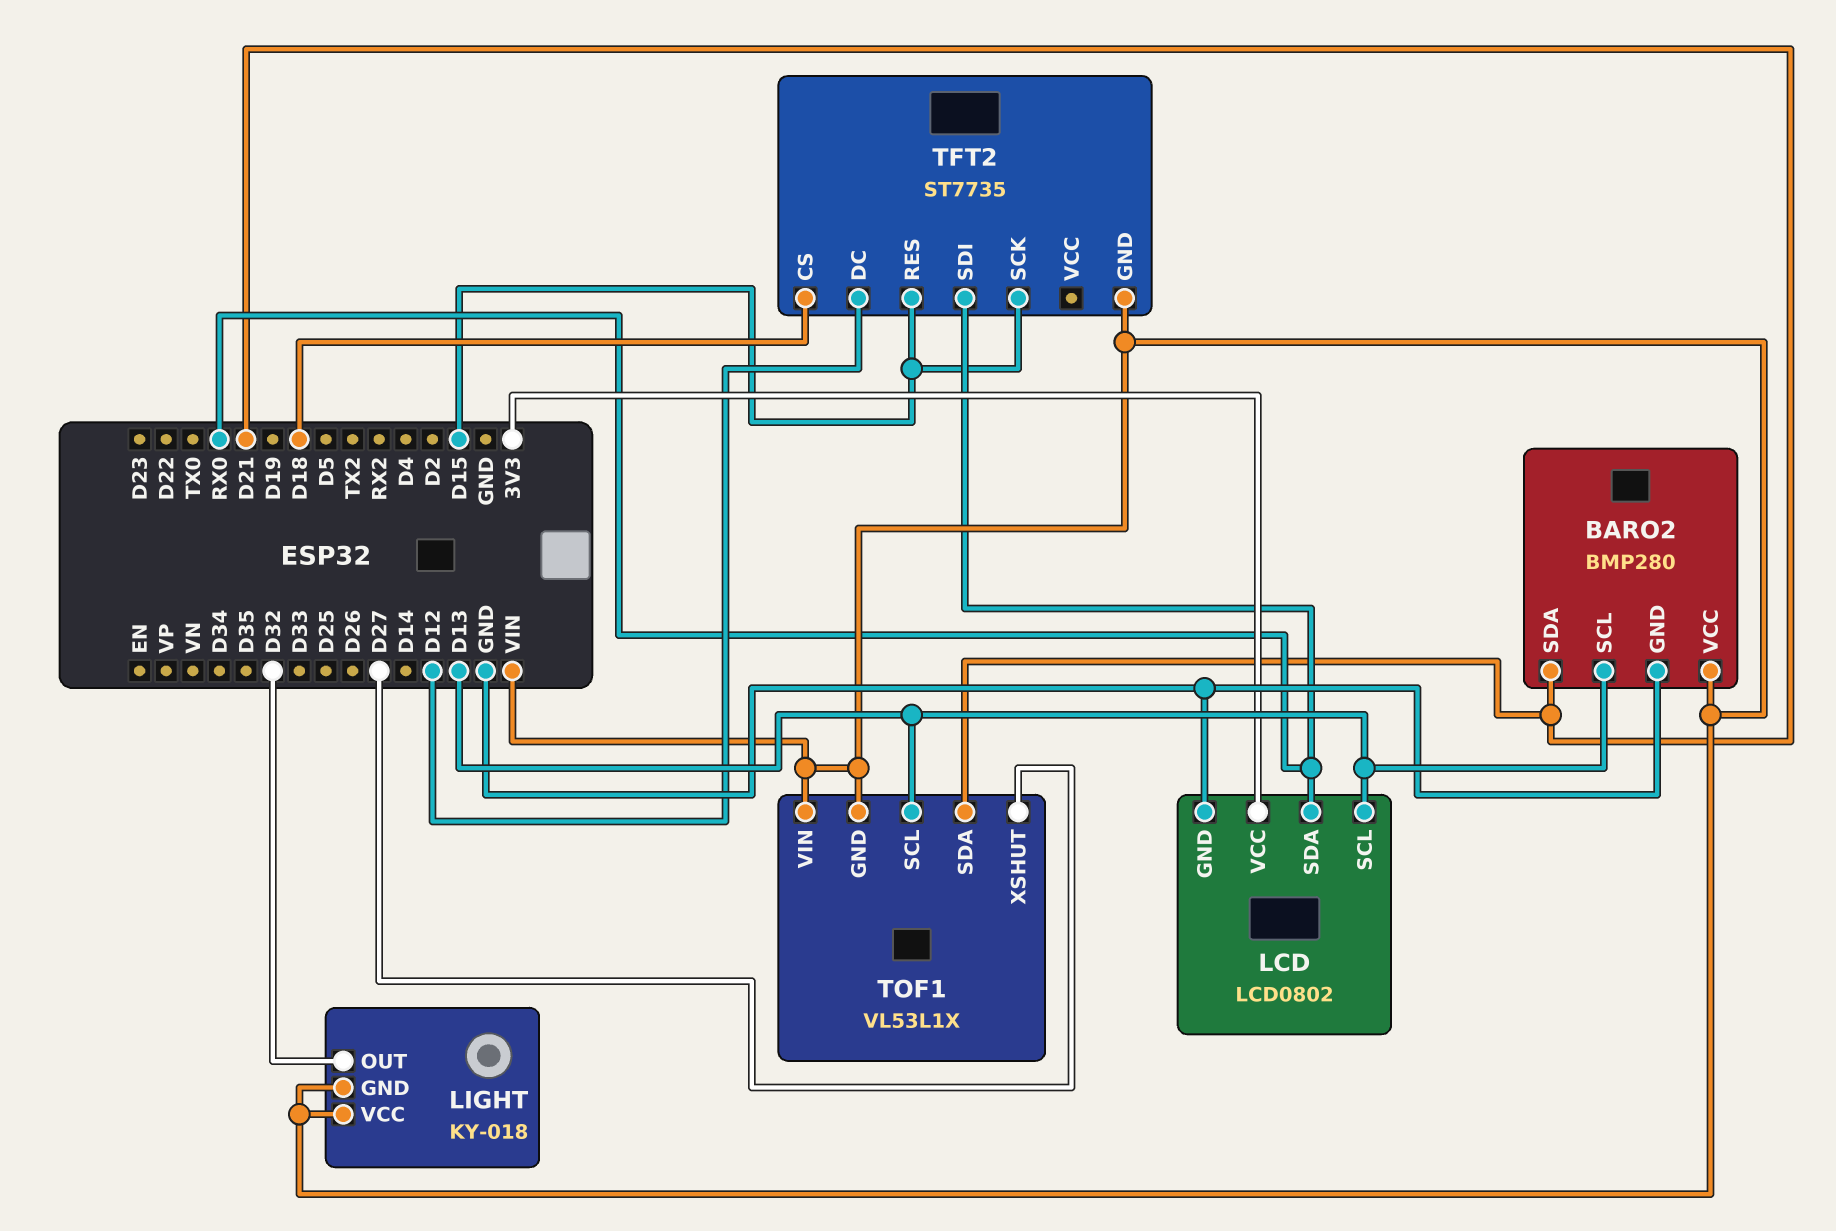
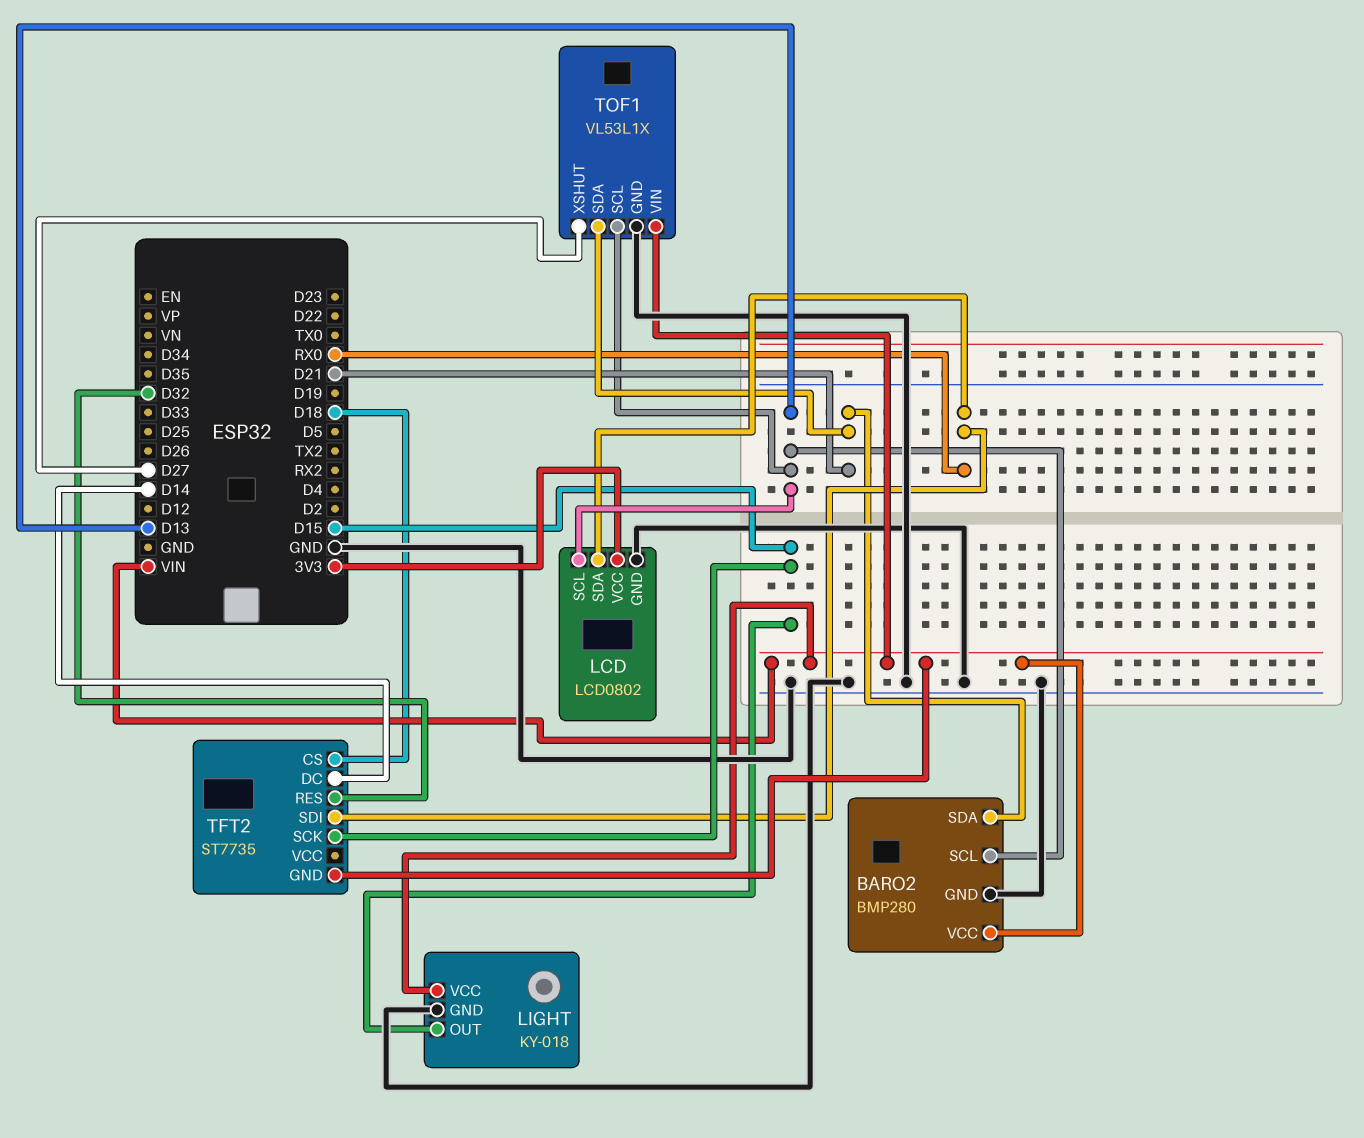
LIGHT pin GND: VIN -> GND
LIGHT pin OUT: D32 -> D15
TFT2 pin DC: D12 -> D14
TFT2 pin RES: D15 -> D32
TOF1 pin GND: VIN -> GND

